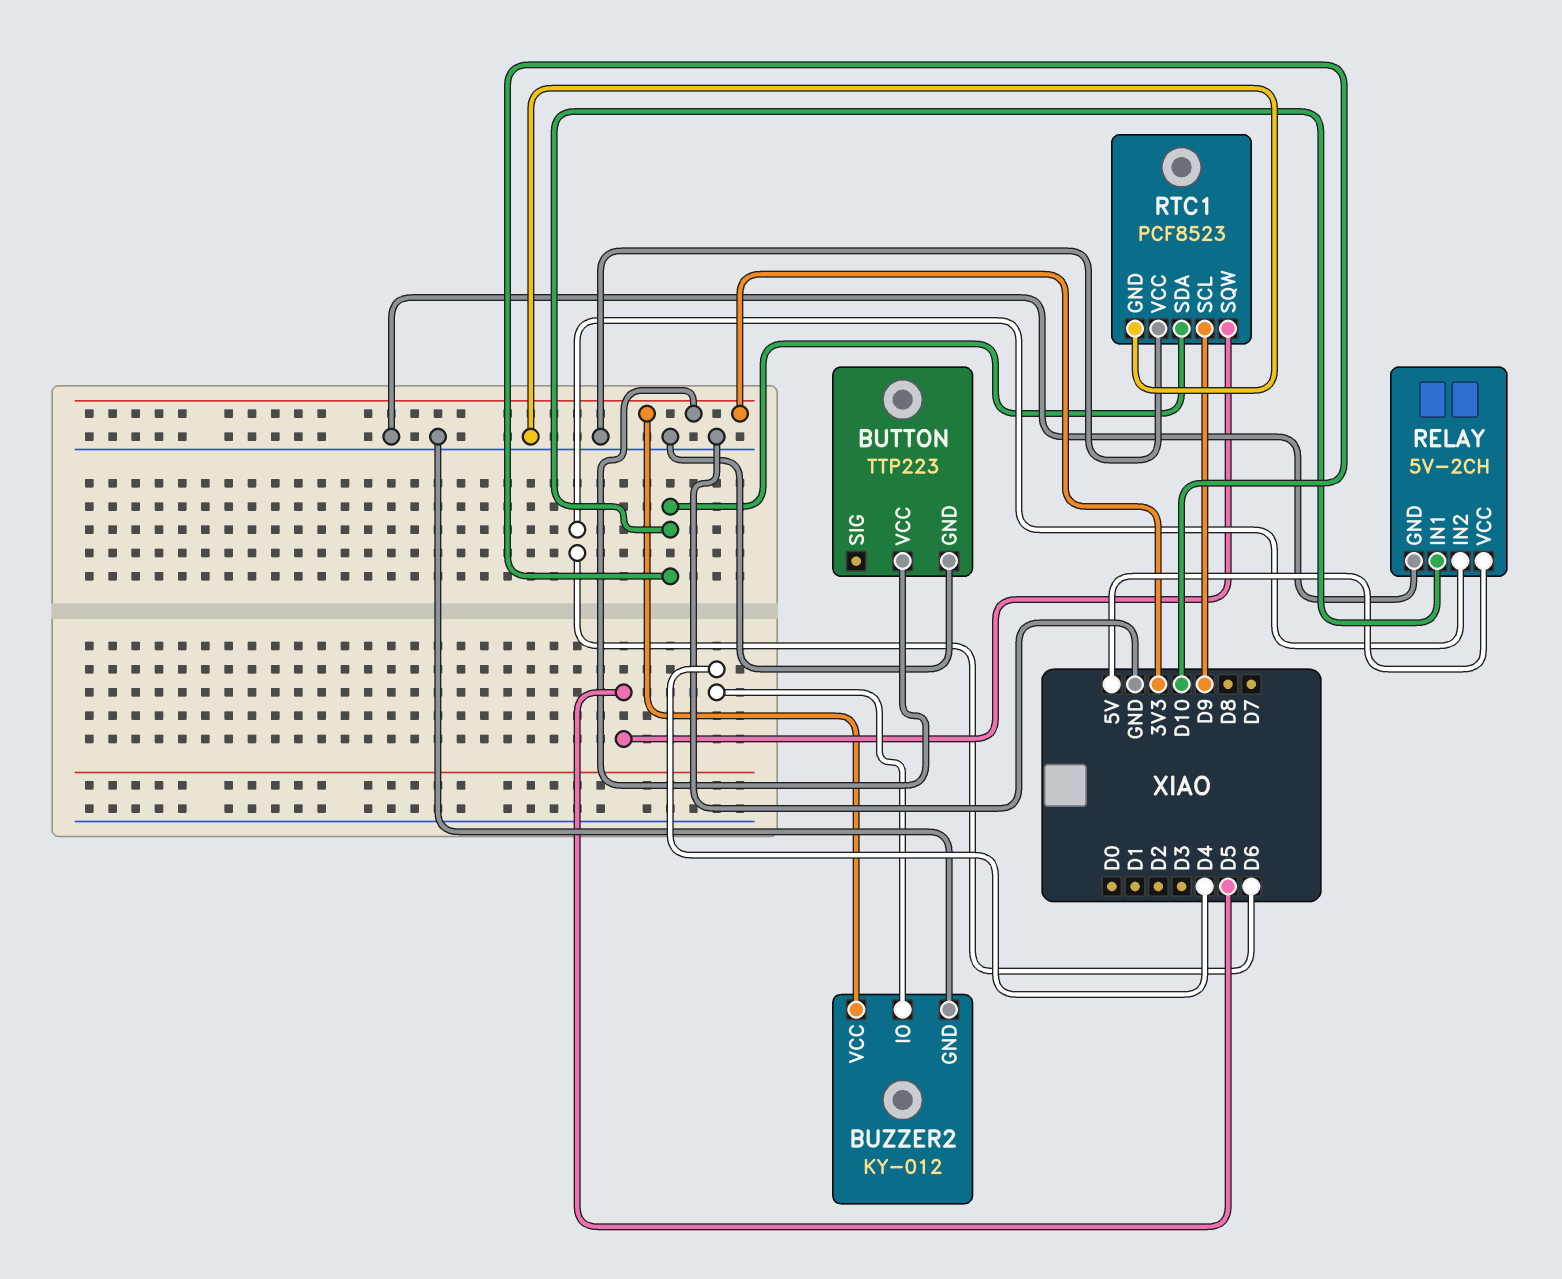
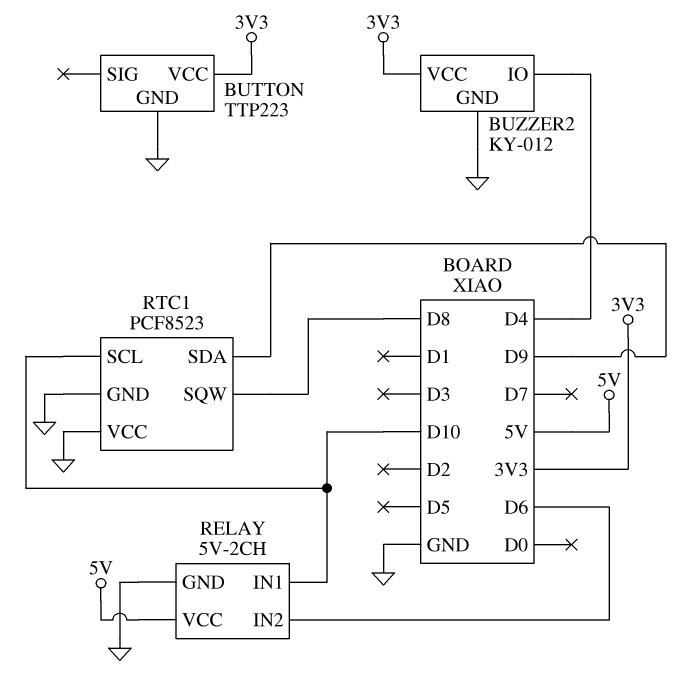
RTC1 pin SCL: D9 -> D10
RTC1 pin SDA: D10 -> D9
RTC1 pin SQW: D5 -> D8

